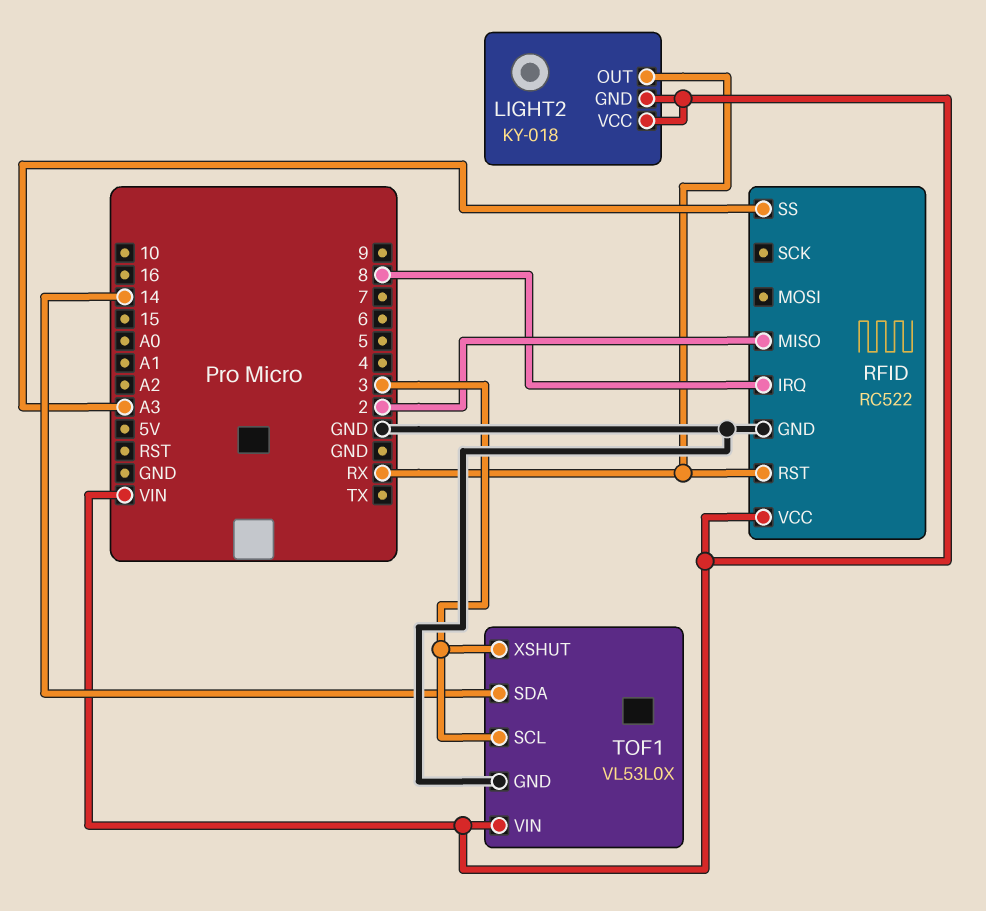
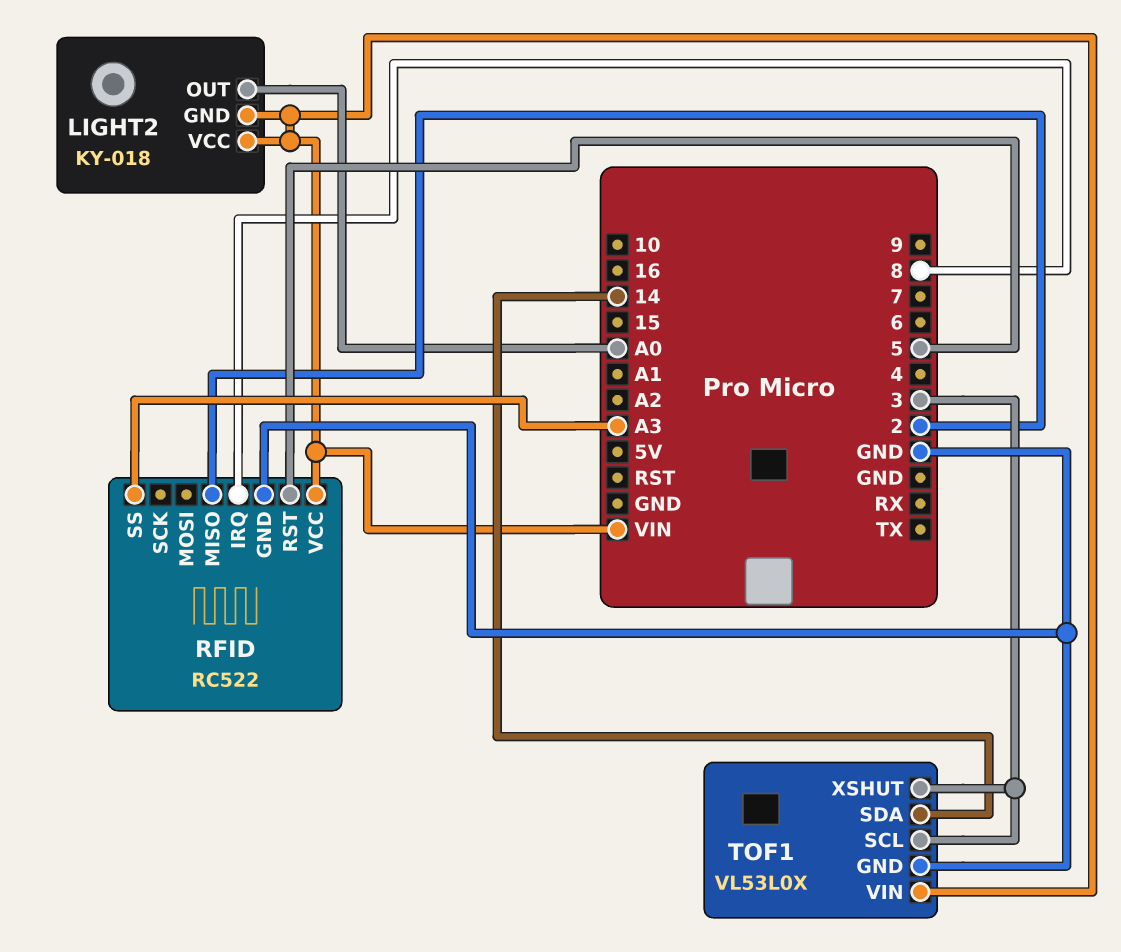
LIGHT2 pin OUT: RX -> A0
RFID pin RST: RX -> 5

